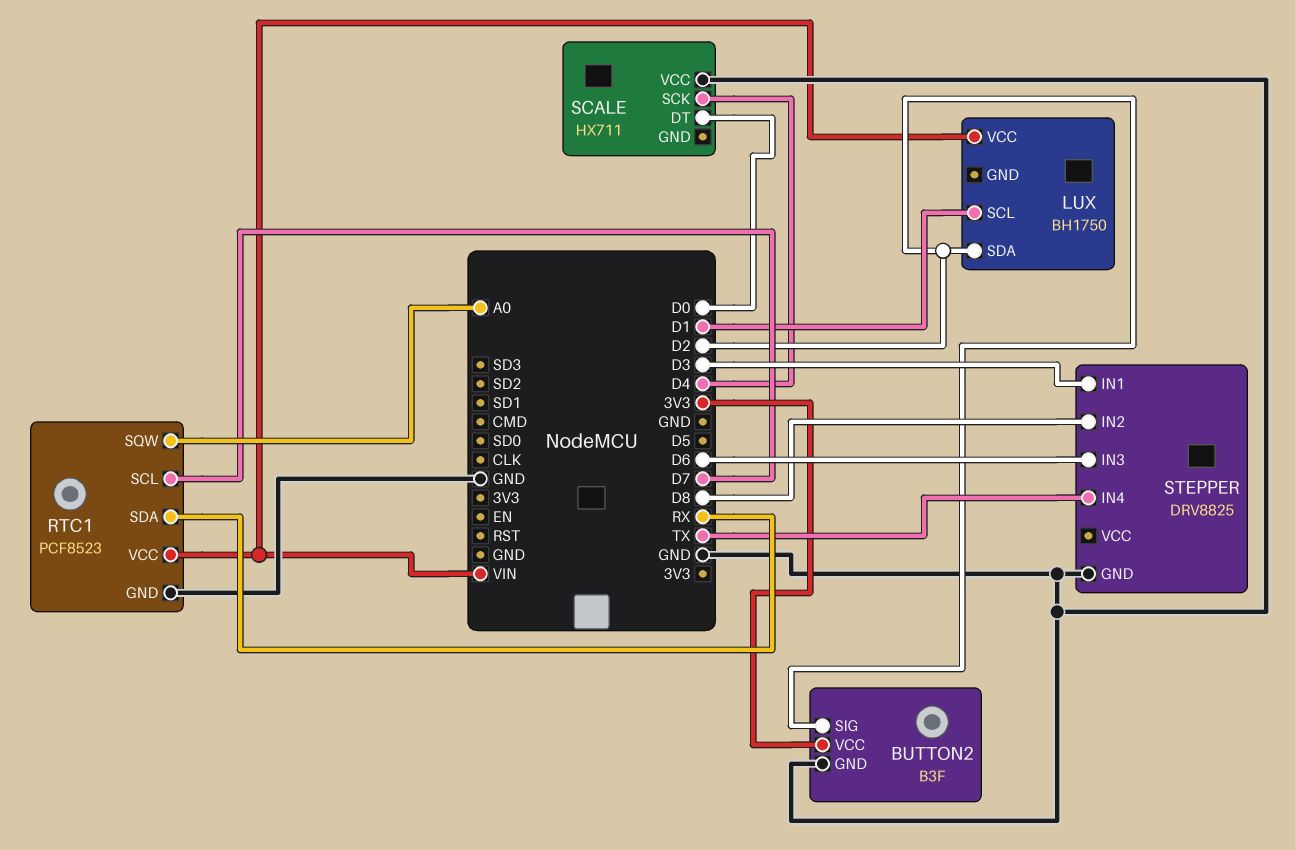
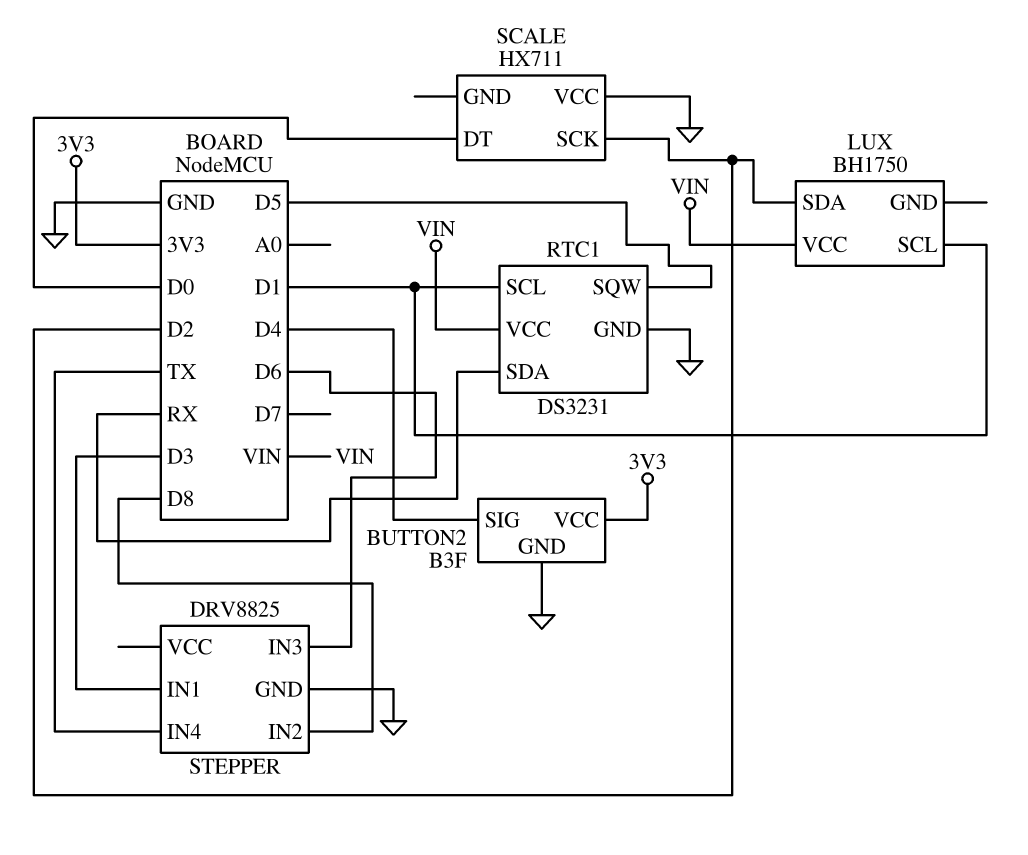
BUTTON2 pin SIG: D2 -> D4
RTC1: PCF8523 -> DS3231
RTC1 pin SCL: D7 -> D1
RTC1 pin SQW: A0 -> D5
SCALE pin SCK: D4 -> D2

